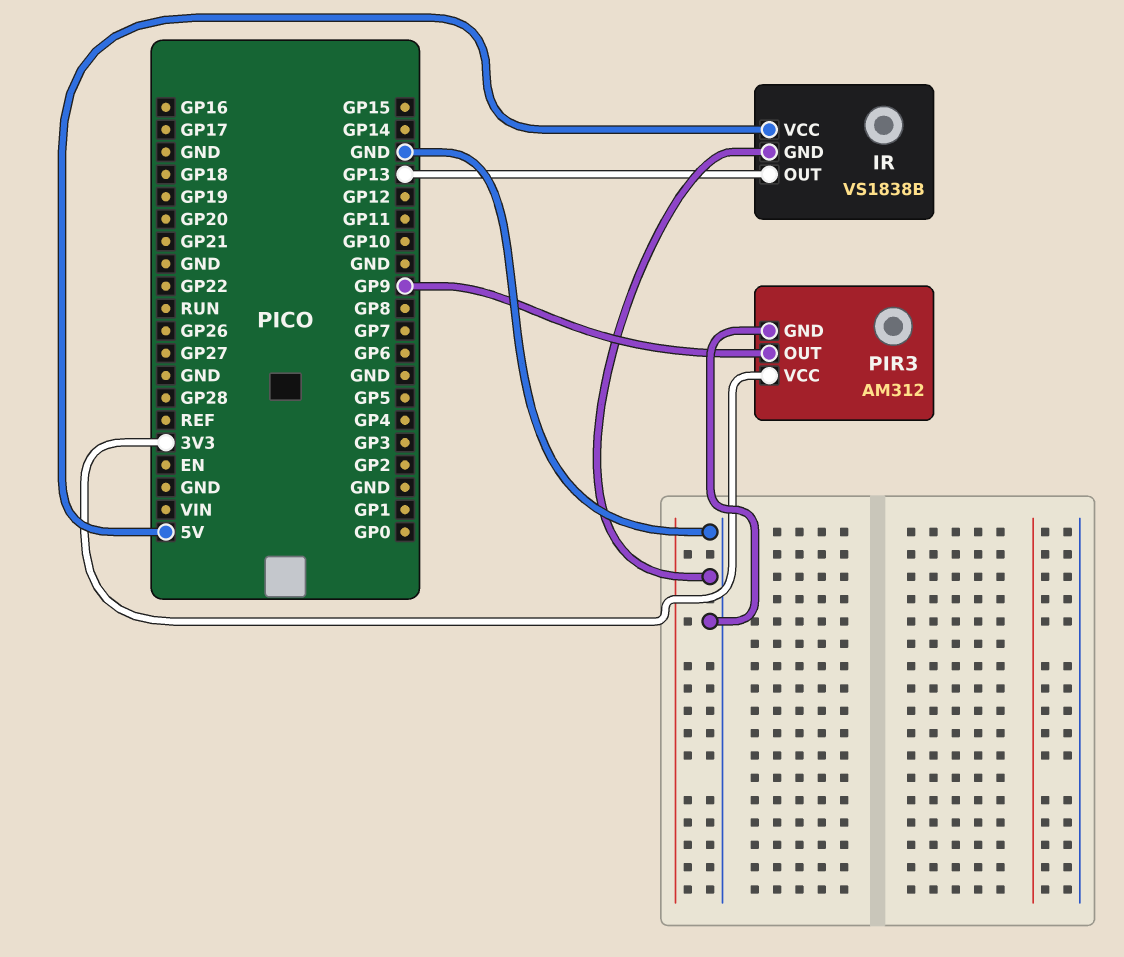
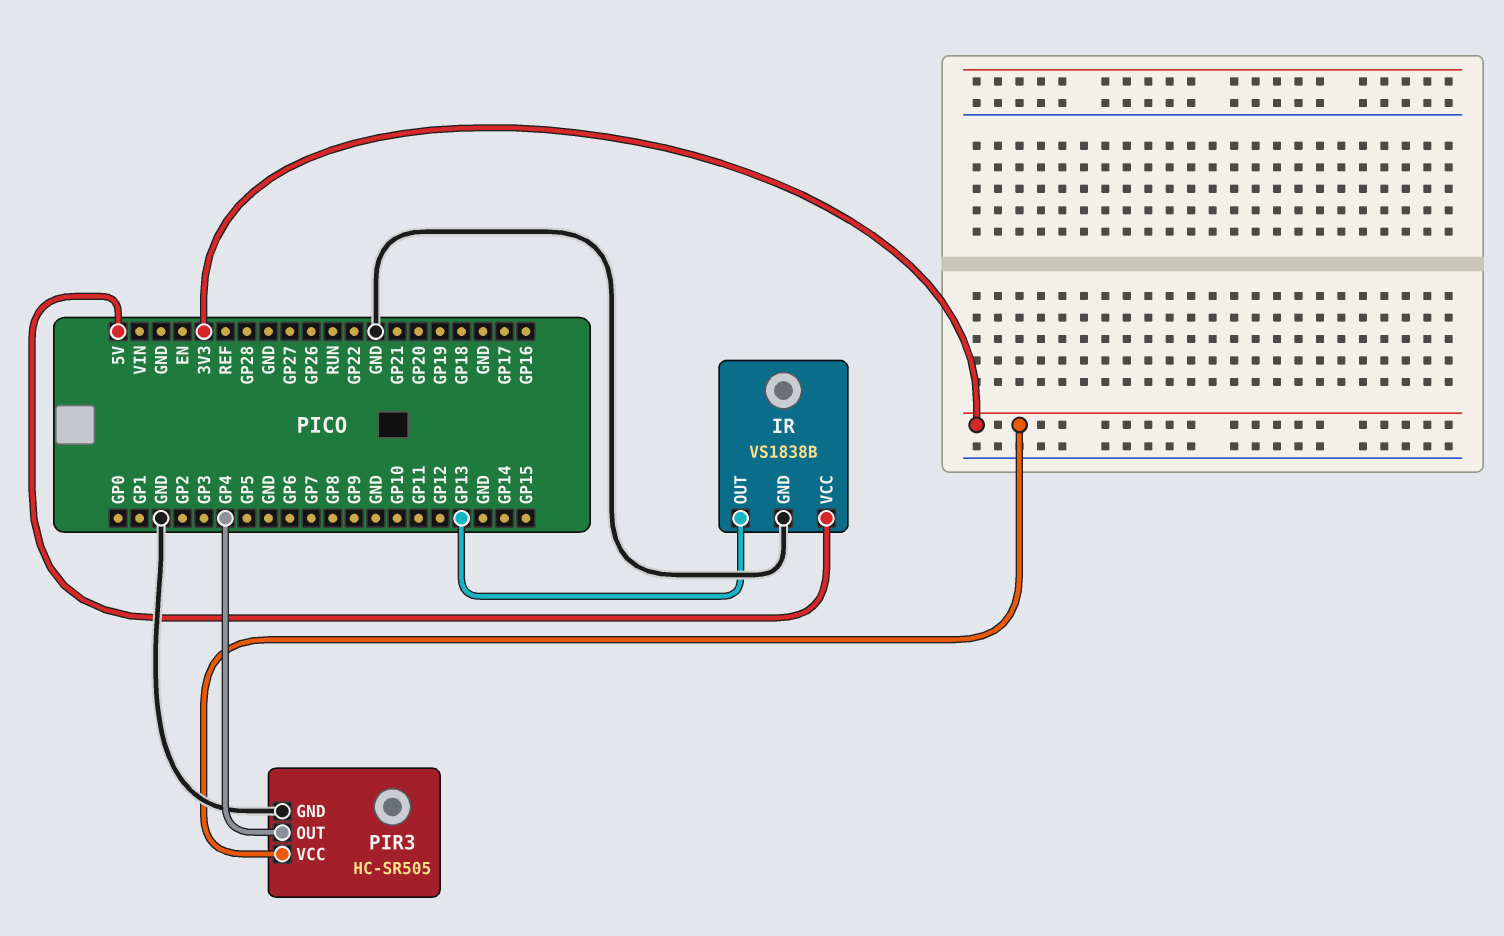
PIR3: AM312 -> HC-SR505
PIR3 pin OUT: GP9 -> GP4

